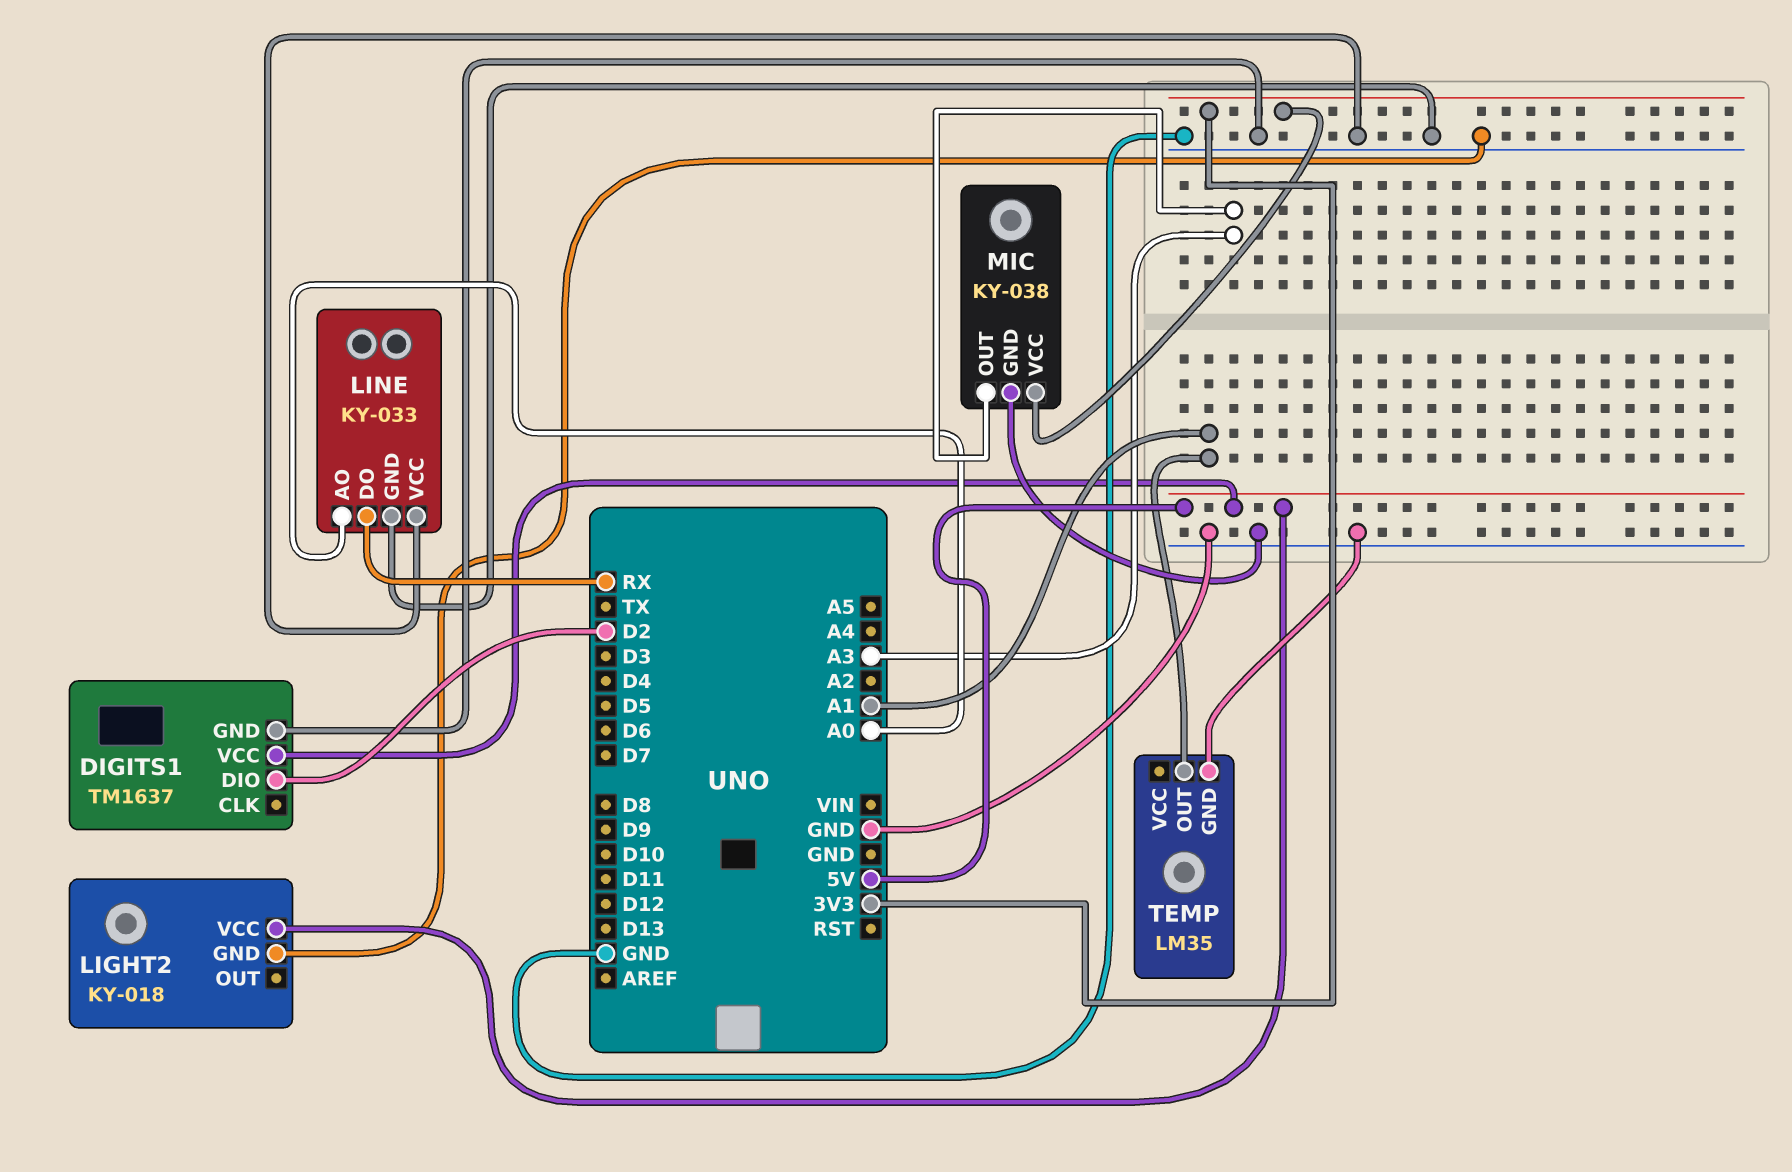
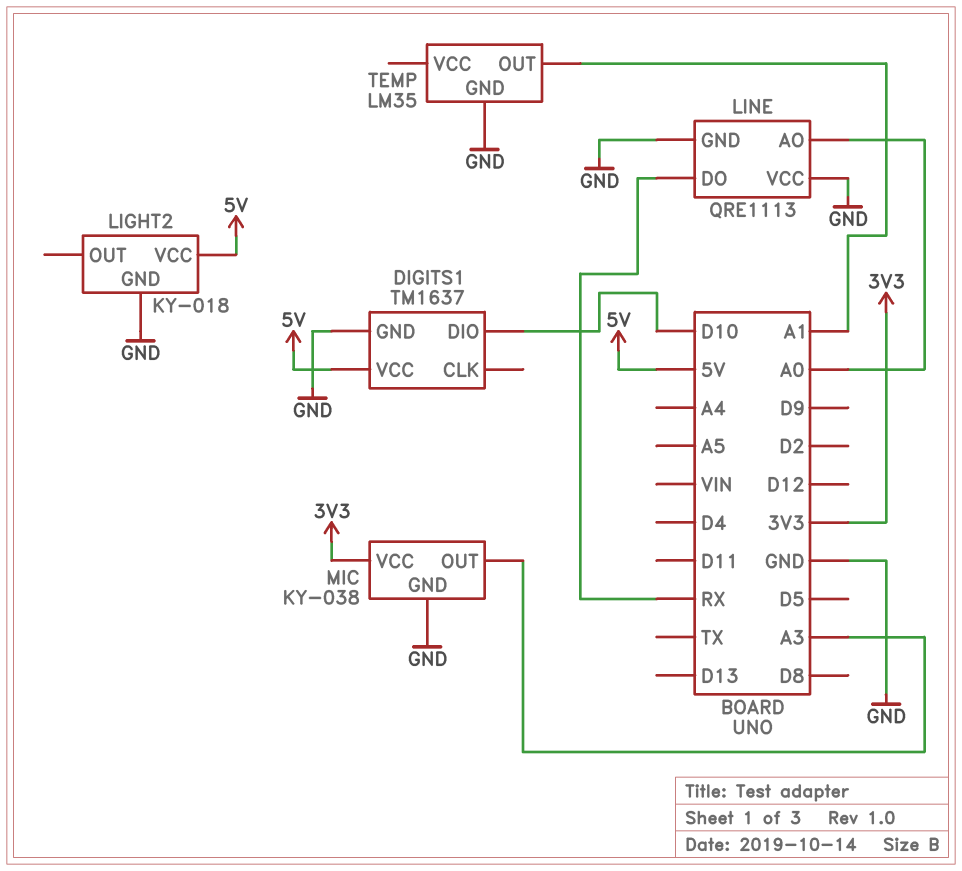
DIGITS1 pin DIO: D2 -> D10
LINE: KY-033 -> QRE1113

